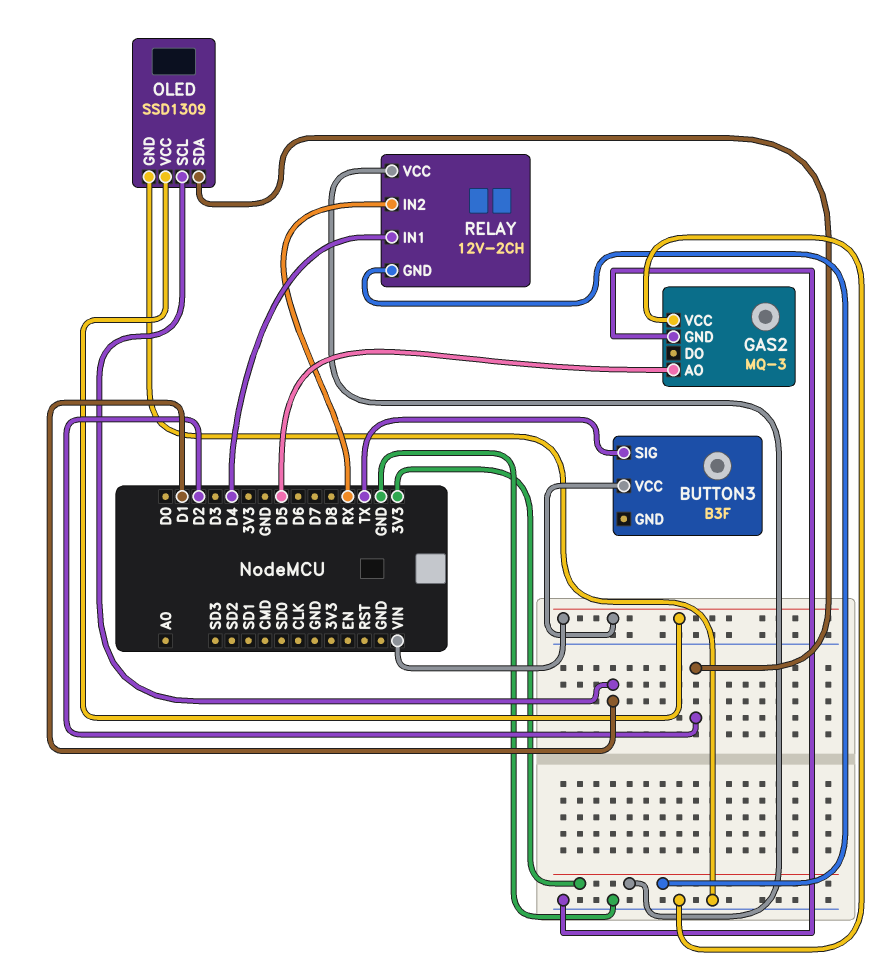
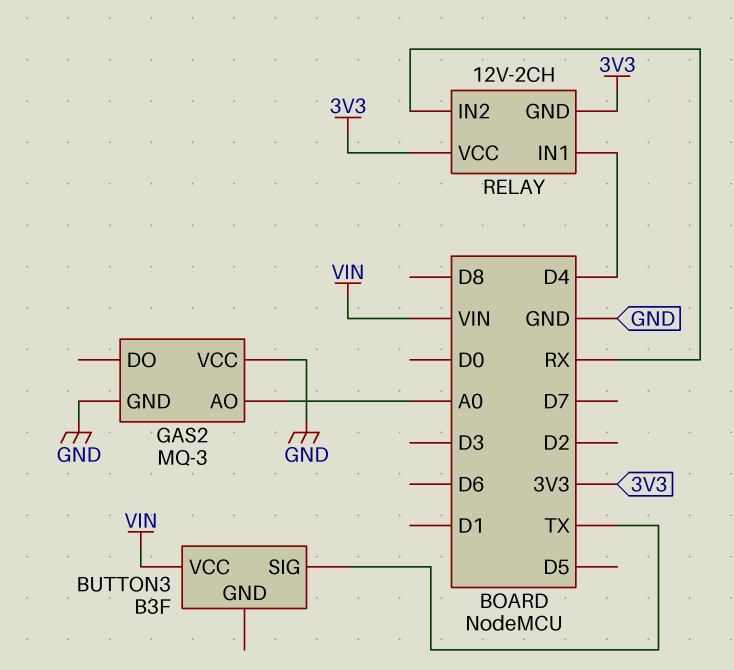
GAS2 pin AO: D5 -> A0
OLED: SSD1309 -> none
OLED pin GND: GND -> none
OLED pin SCL: D1 -> none
OLED pin SDA: D2 -> none
OLED pin VCC: VIN -> none

